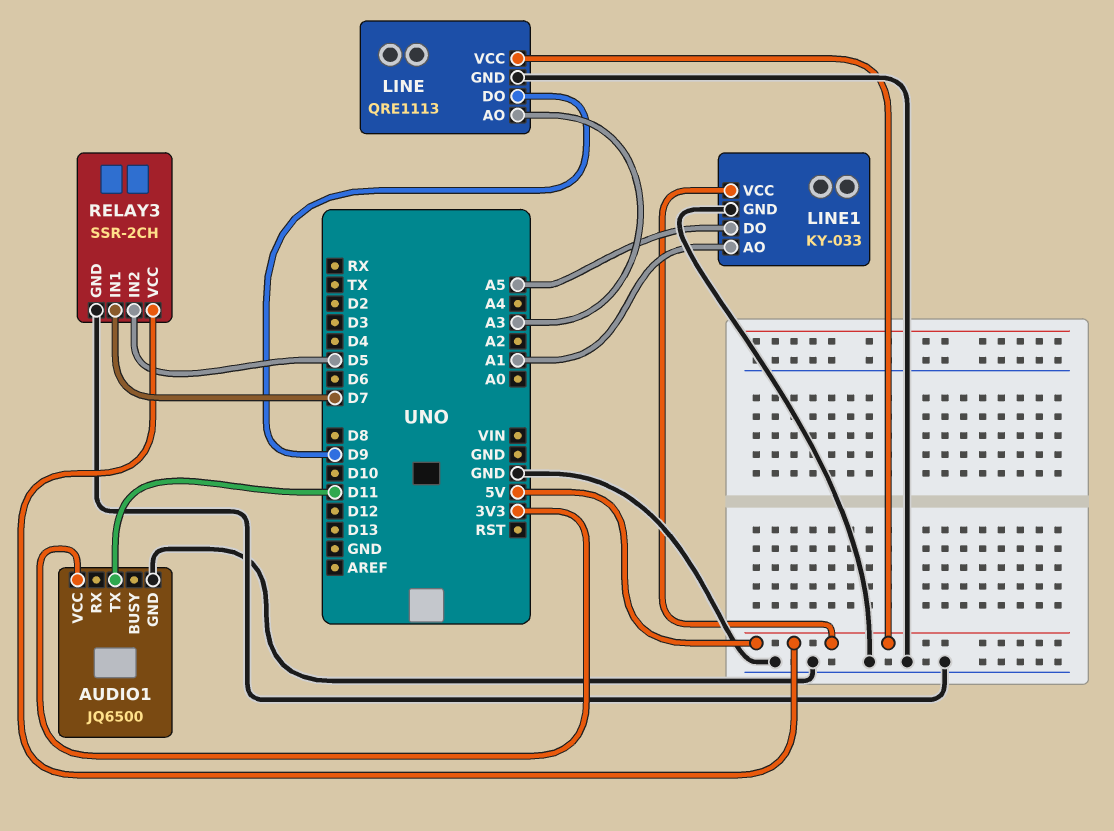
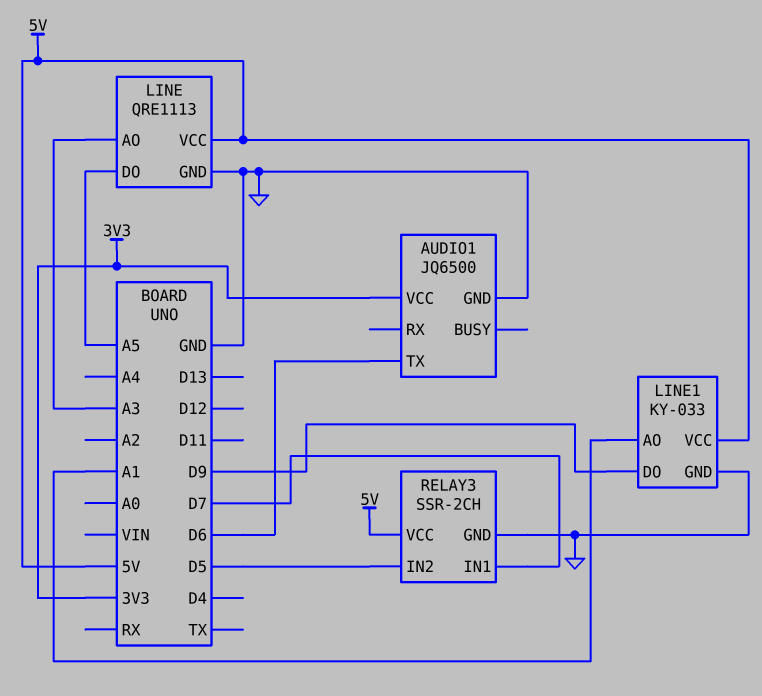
AUDIO1 pin TX: D11 -> D6
LINE pin DO: D9 -> A5
LINE1 pin DO: A5 -> D9

